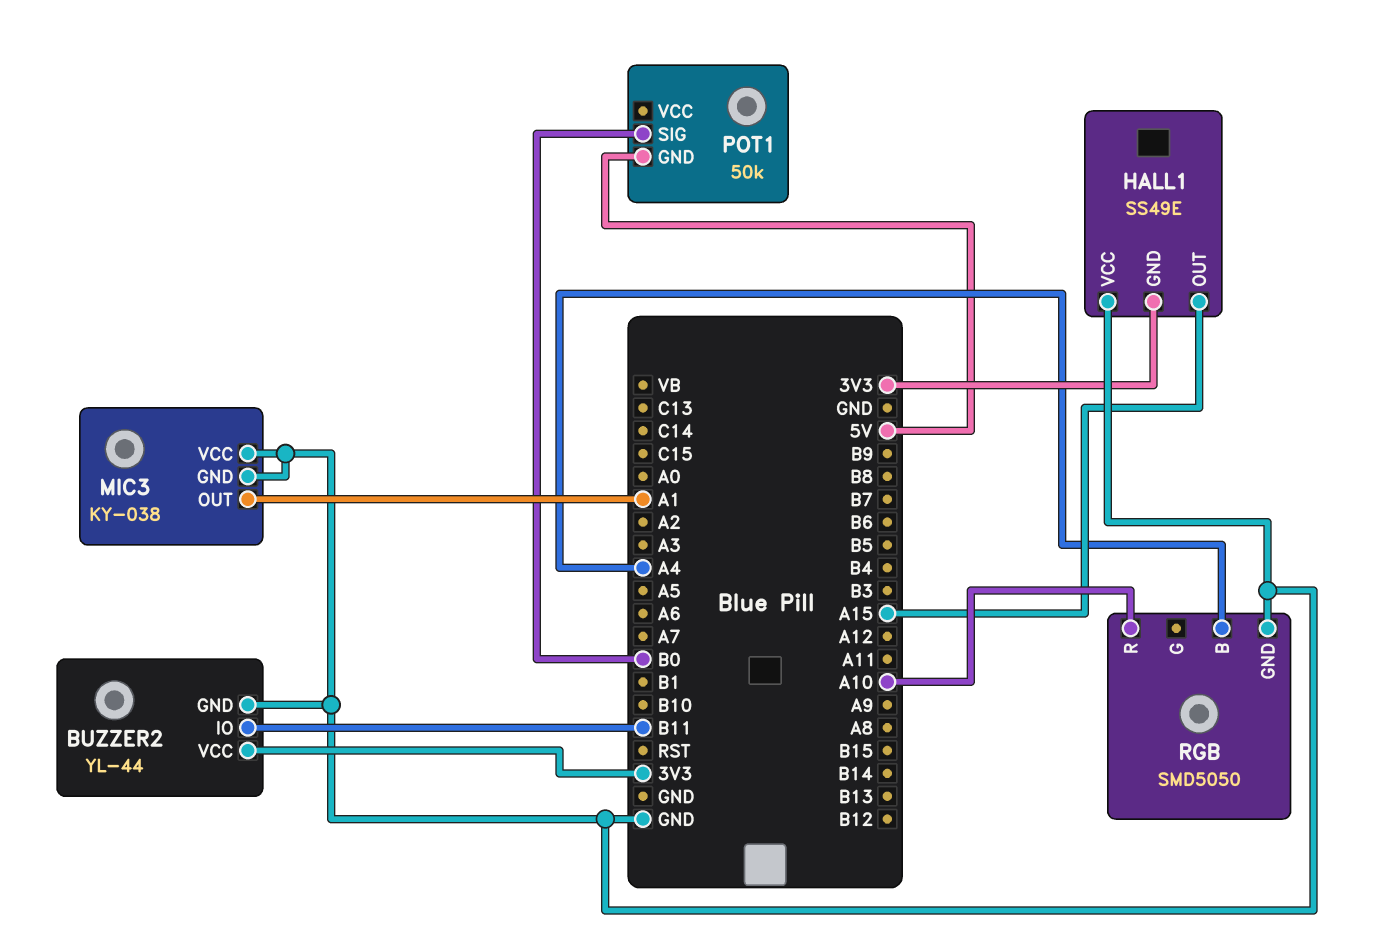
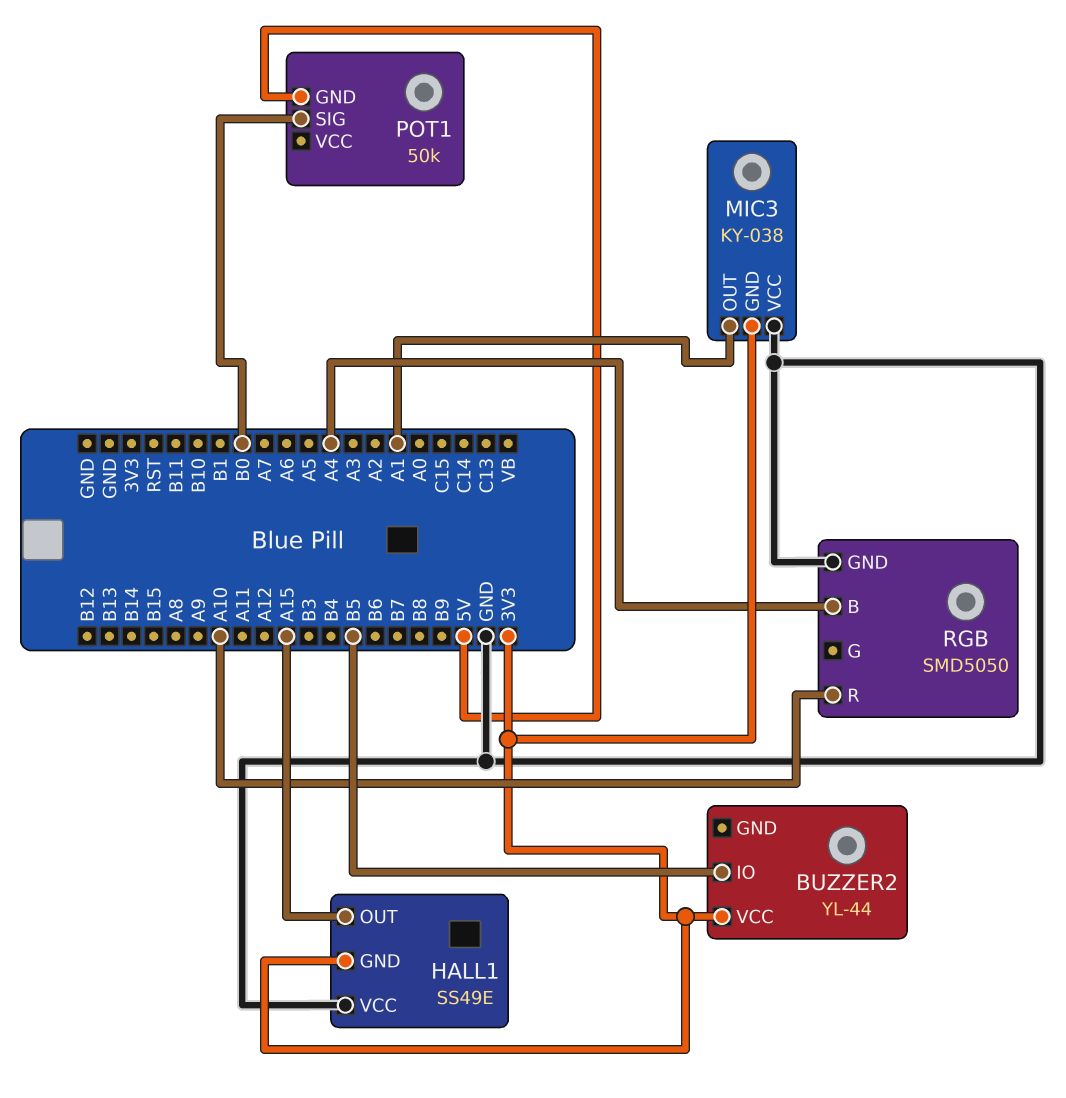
BUZZER2 pin GND: GND -> none
BUZZER2 pin IO: B11 -> B5
MIC3 pin GND: GND -> 3V3

